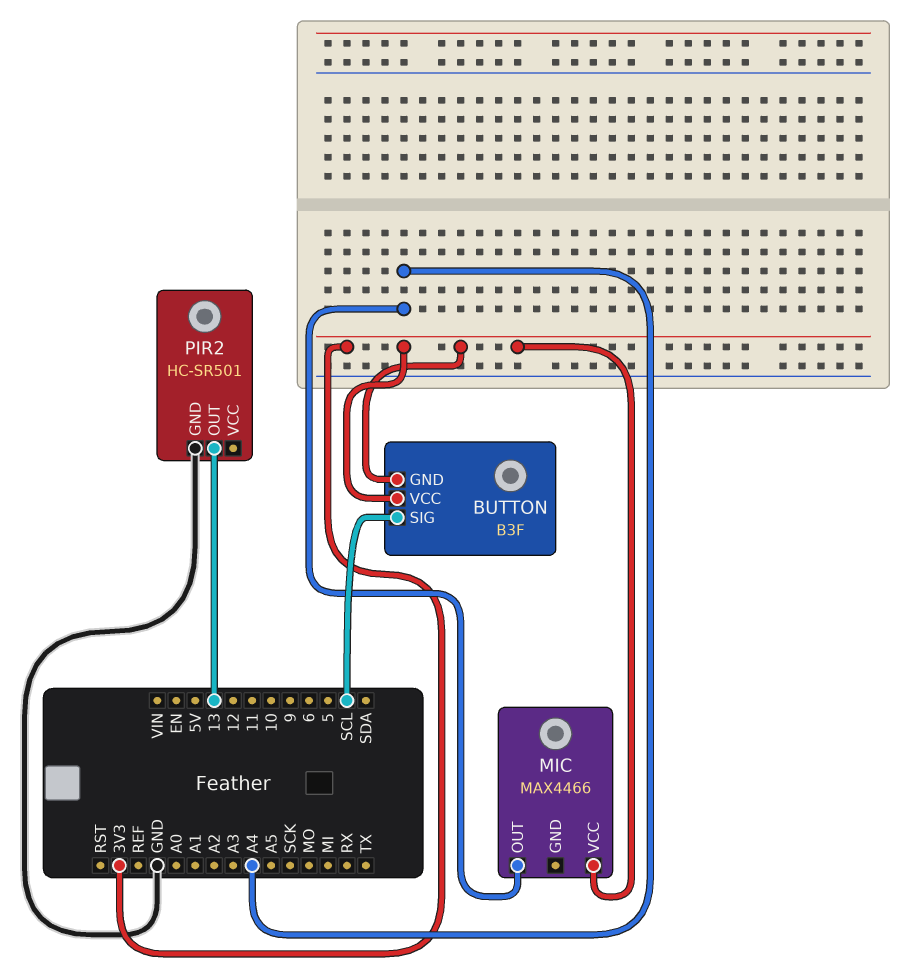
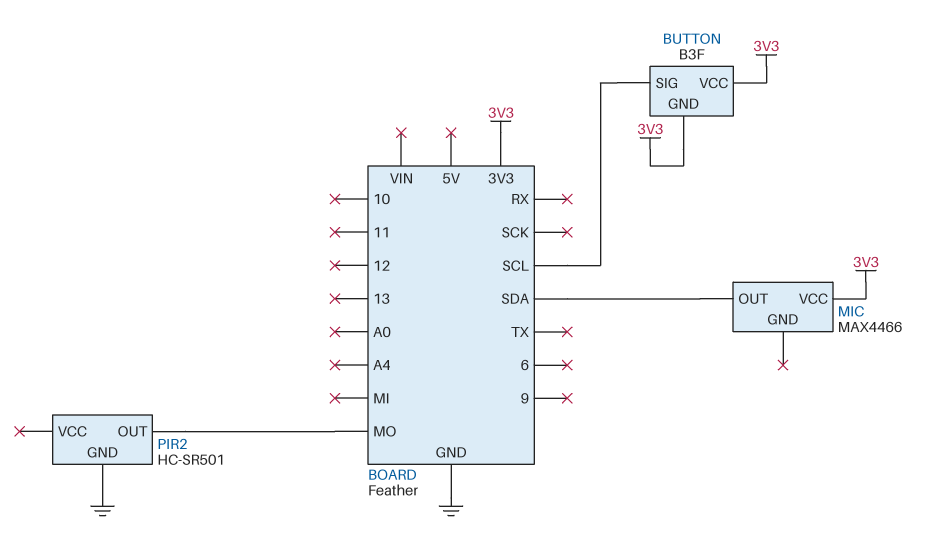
MIC pin OUT: A4 -> SDA
PIR2 pin OUT: 13 -> MO

